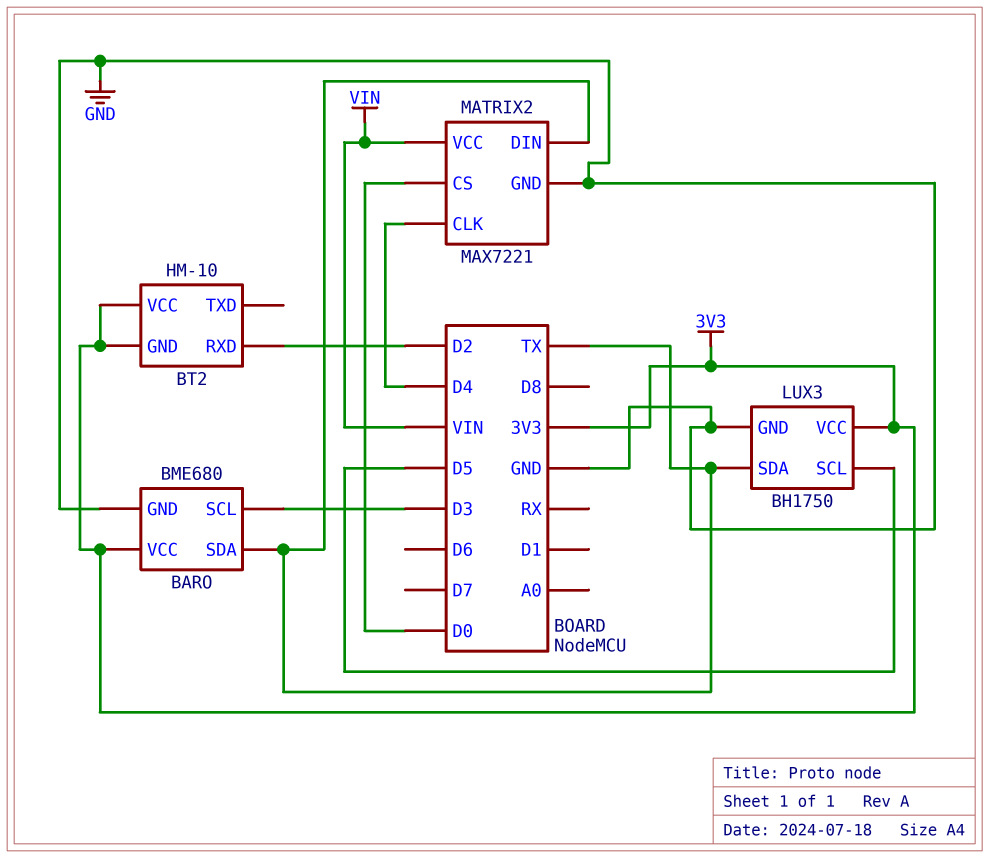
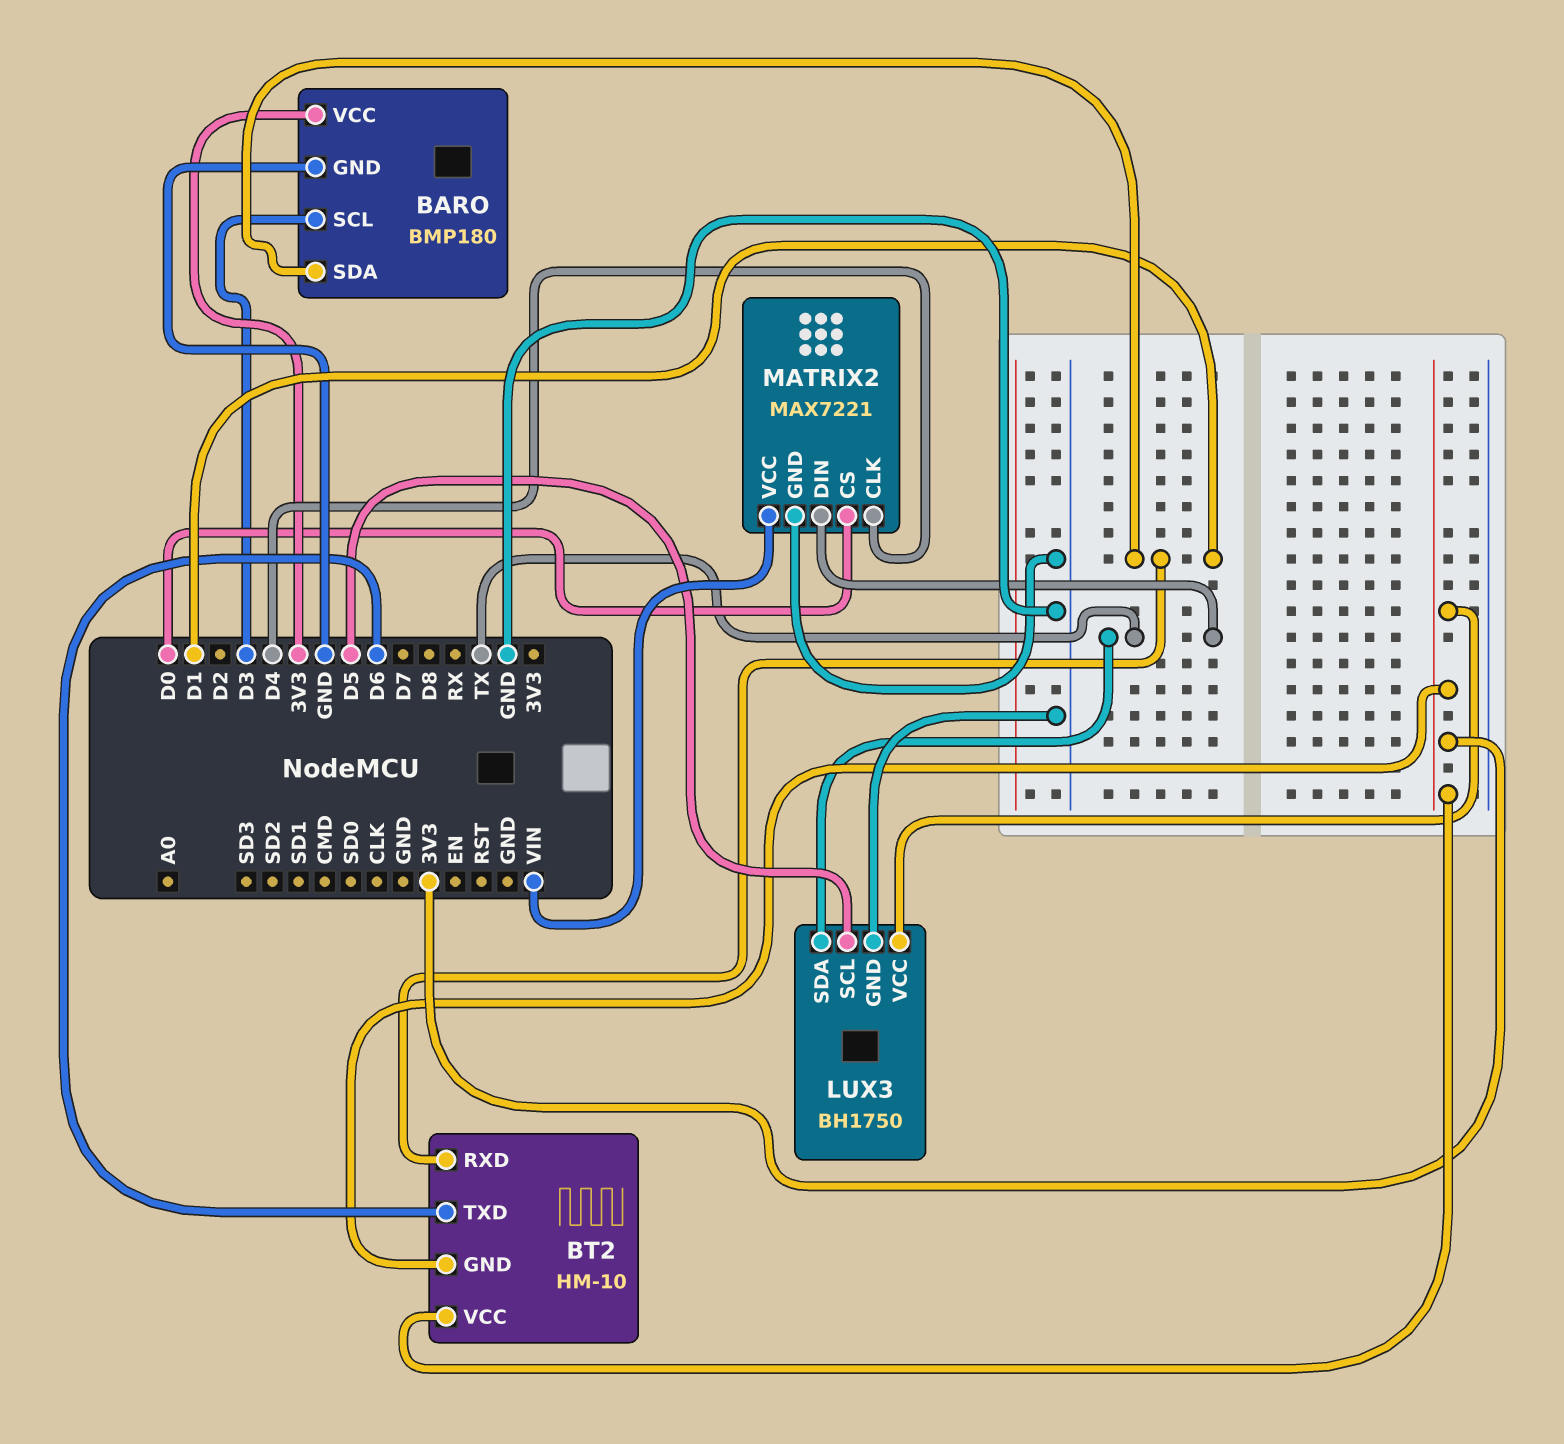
BARO: BME680 -> BMP180
BARO pin SDA: TX -> D1
BT2 pin RXD: D2 -> D1
BT2 pin TXD: none -> D6

